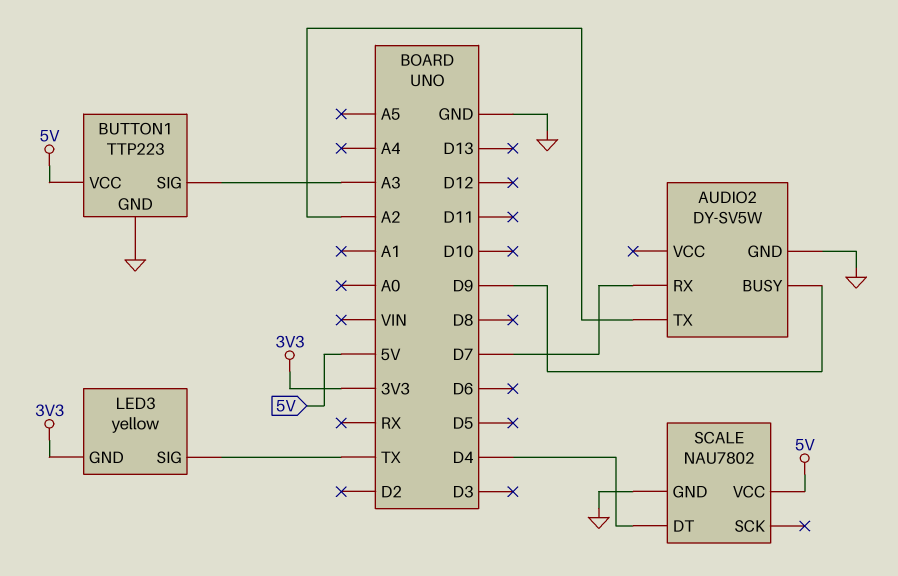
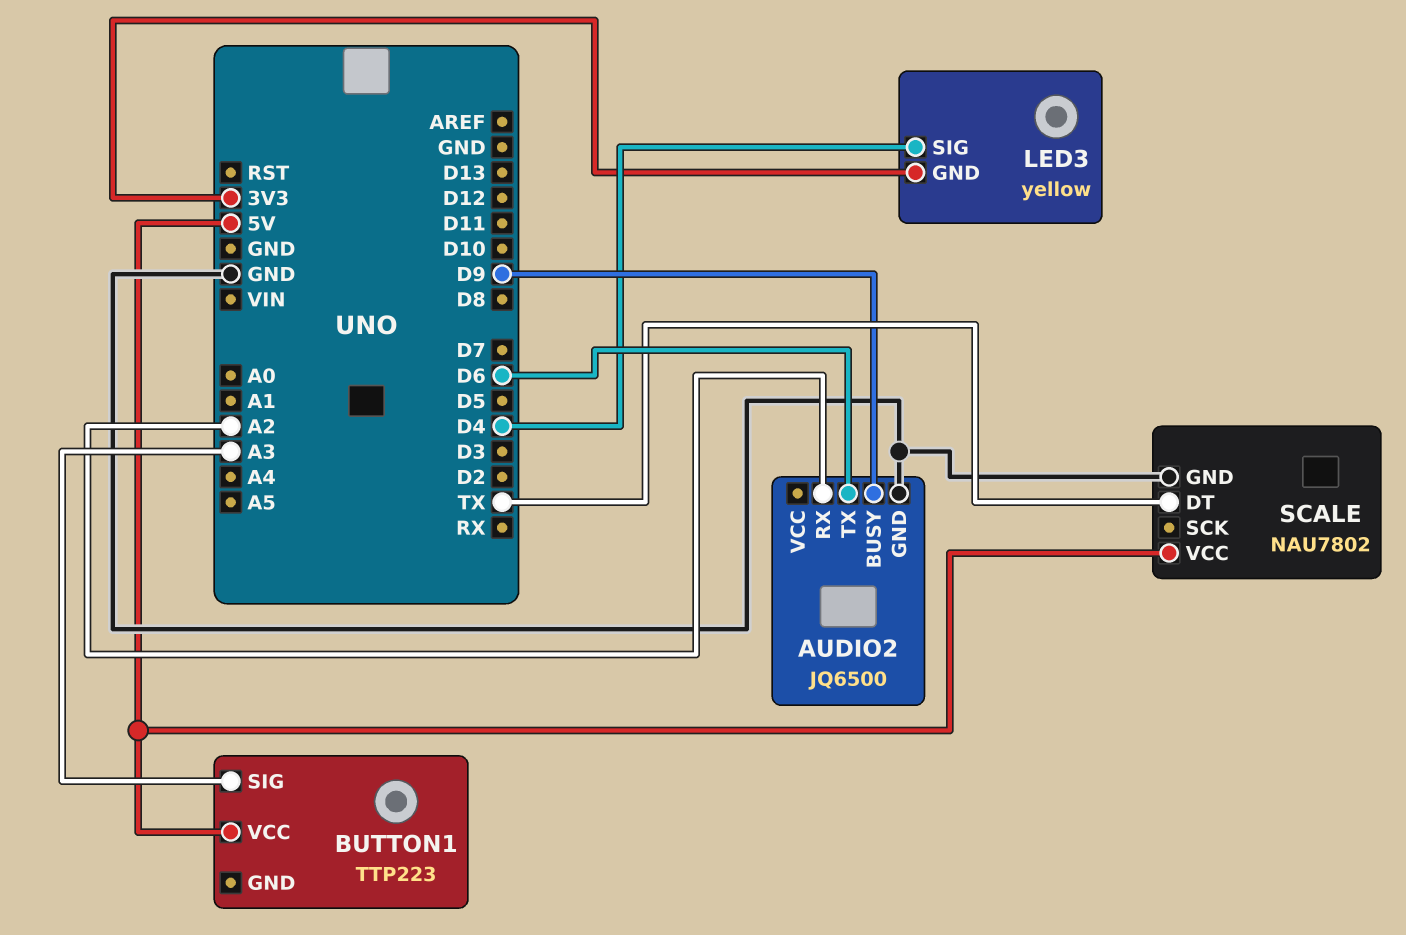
AUDIO2: DY-SV5W -> JQ6500
AUDIO2 pin RX: D7 -> A2
AUDIO2 pin TX: A2 -> D6
BUTTON1 pin GND: GND -> none
LED3 pin SIG: TX -> D4
SCALE pin DT: D4 -> TX

